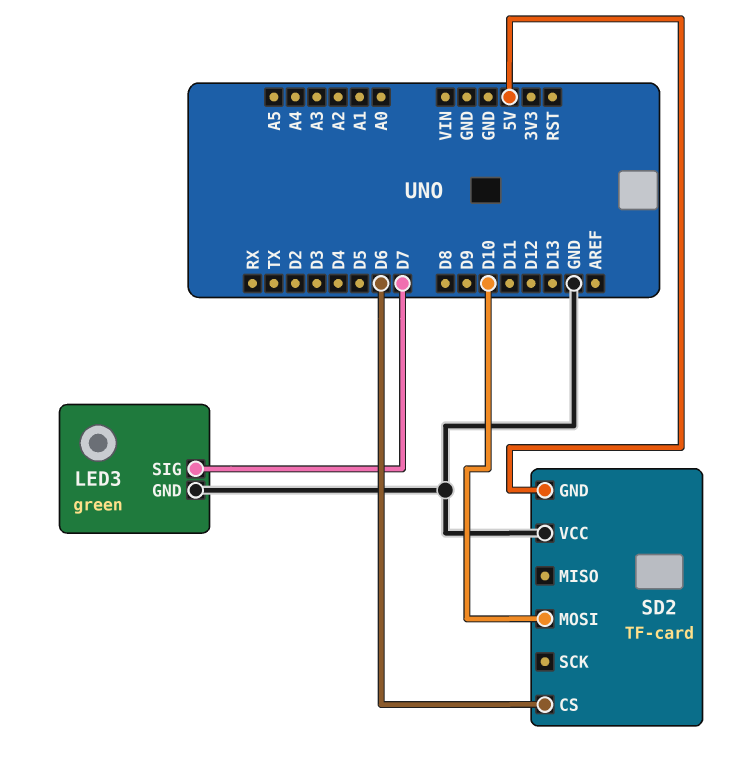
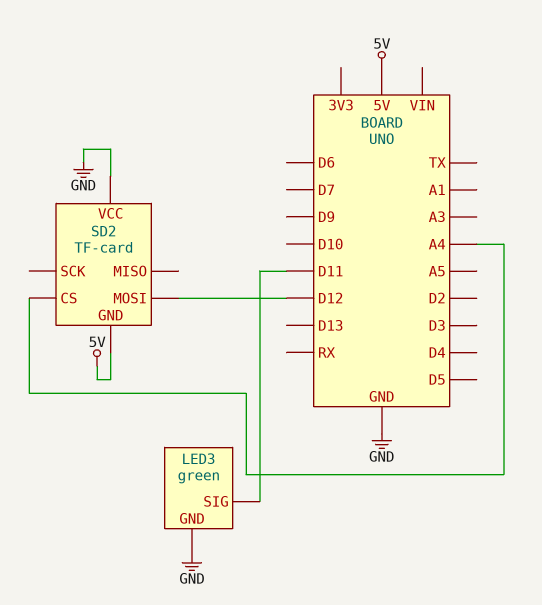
LED3 pin SIG: D7 -> D11
SD2 pin CS: D6 -> A4
SD2 pin MOSI: D10 -> D12

